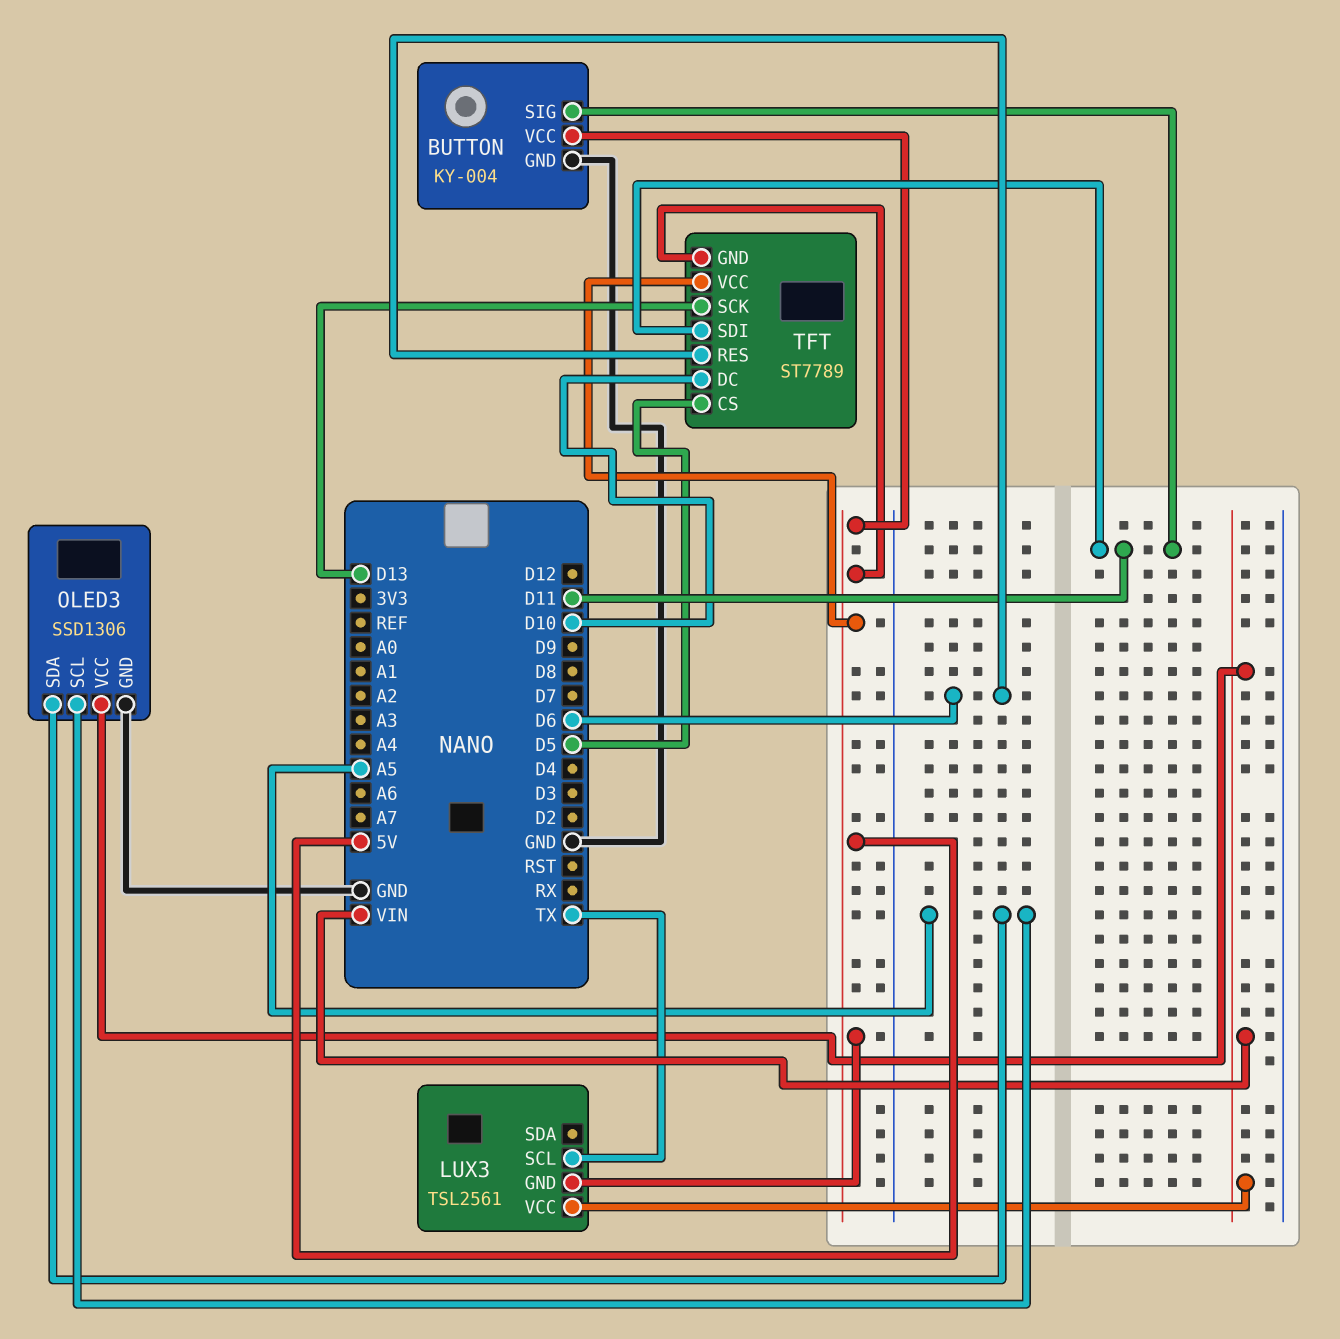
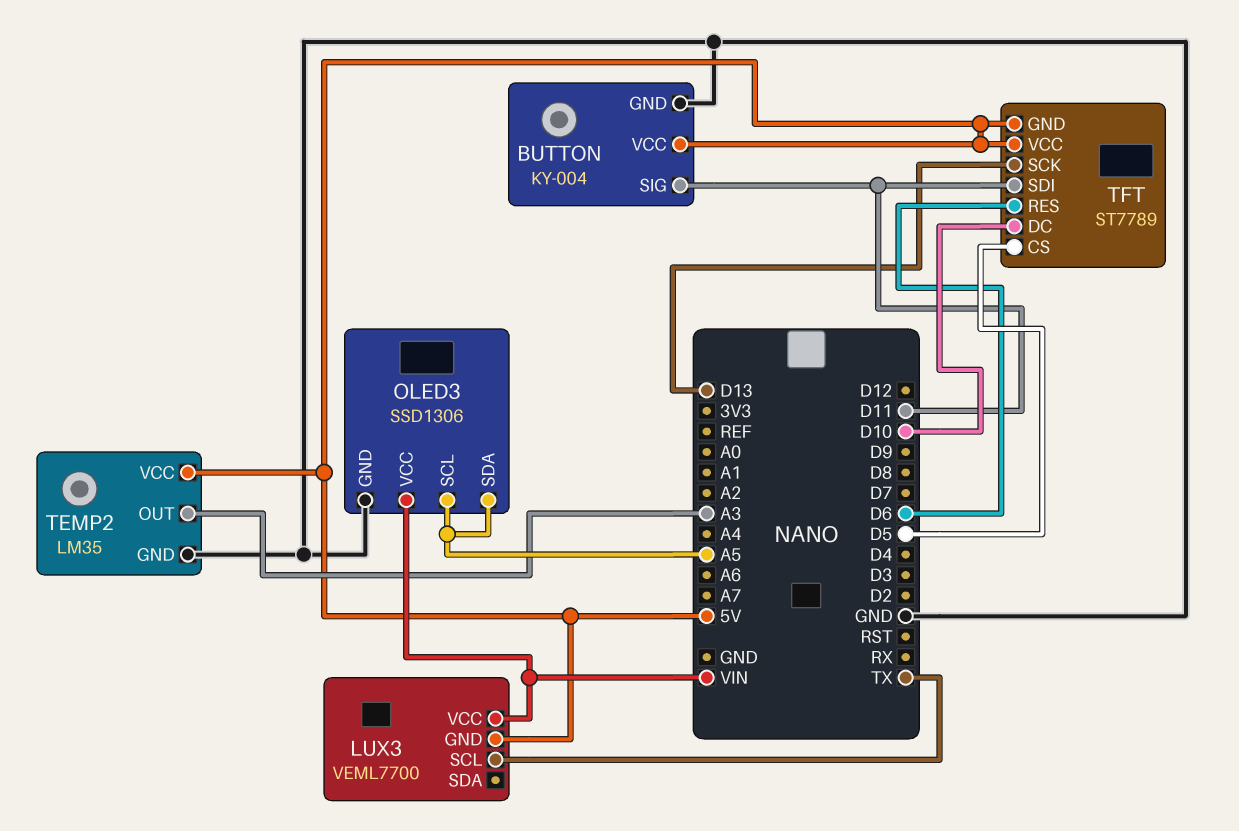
LUX3: TSL2561 -> VEML7700
TEMP2: none -> LM35
TEMP2 pin GND: none -> GND
TEMP2 pin OUT: none -> A3
TEMP2 pin VCC: none -> 5V

